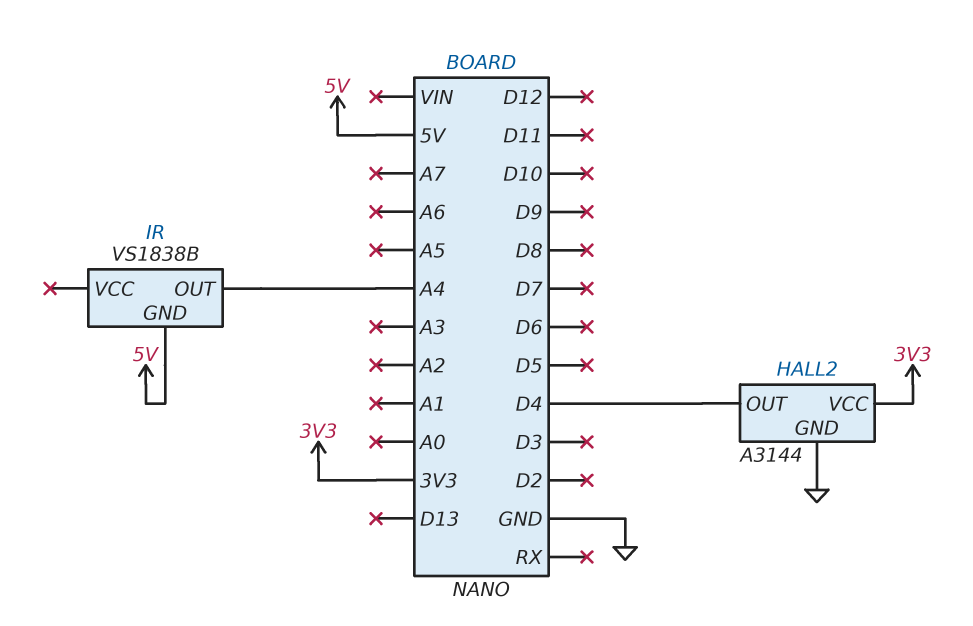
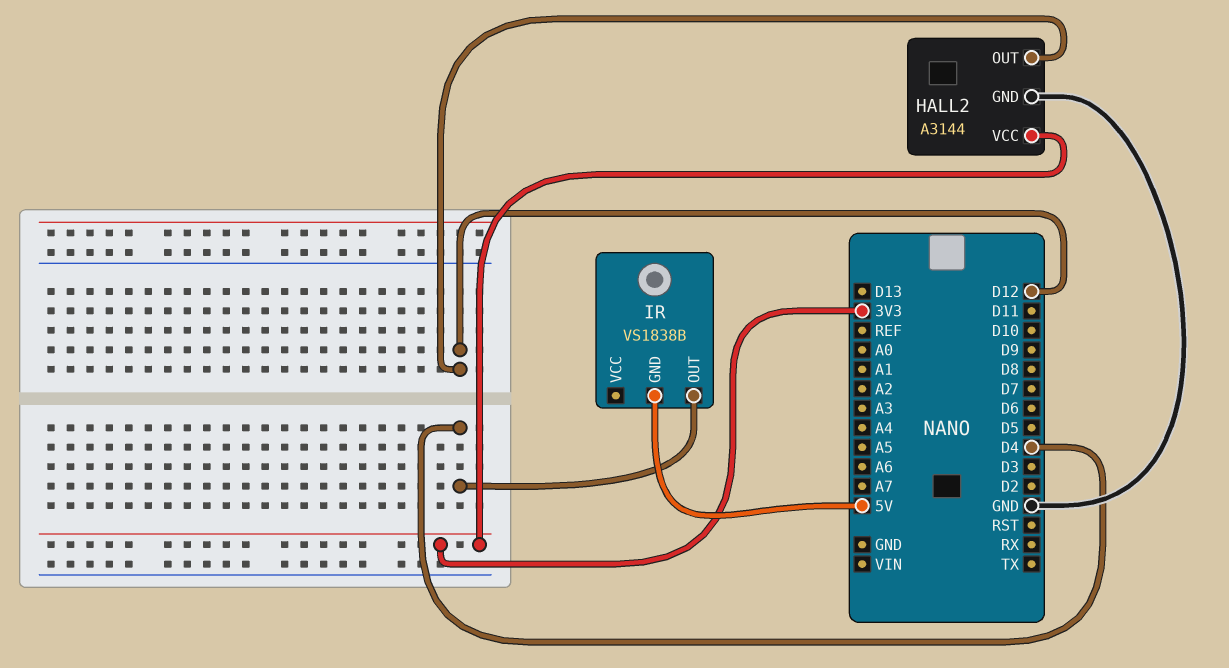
HALL2 pin OUT: D4 -> D12
IR pin OUT: A4 -> D4

